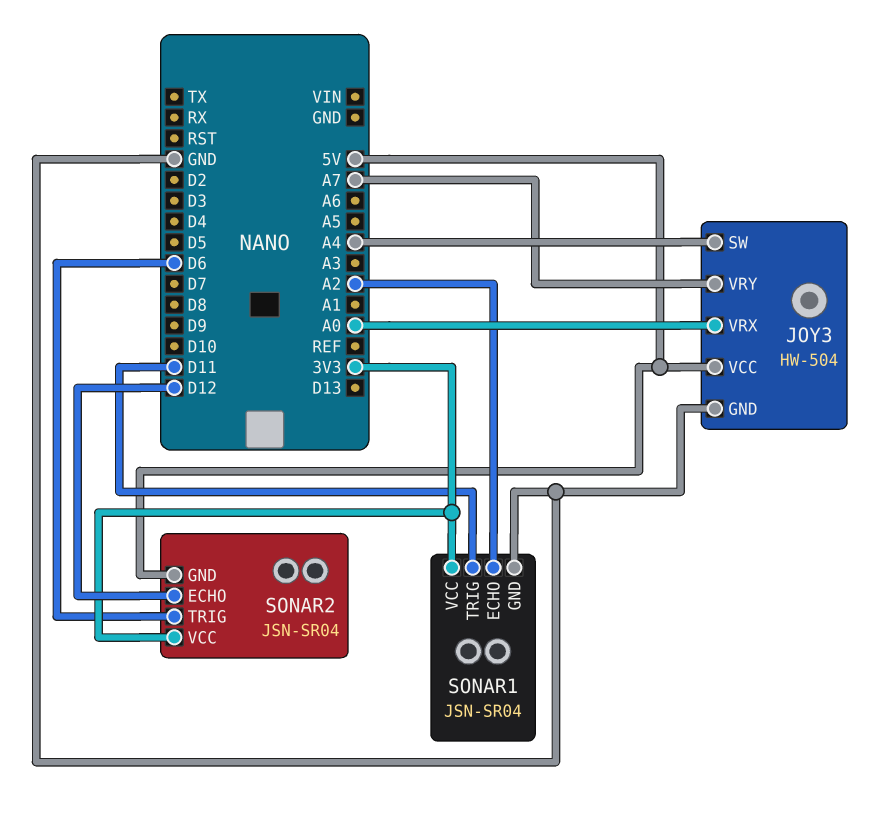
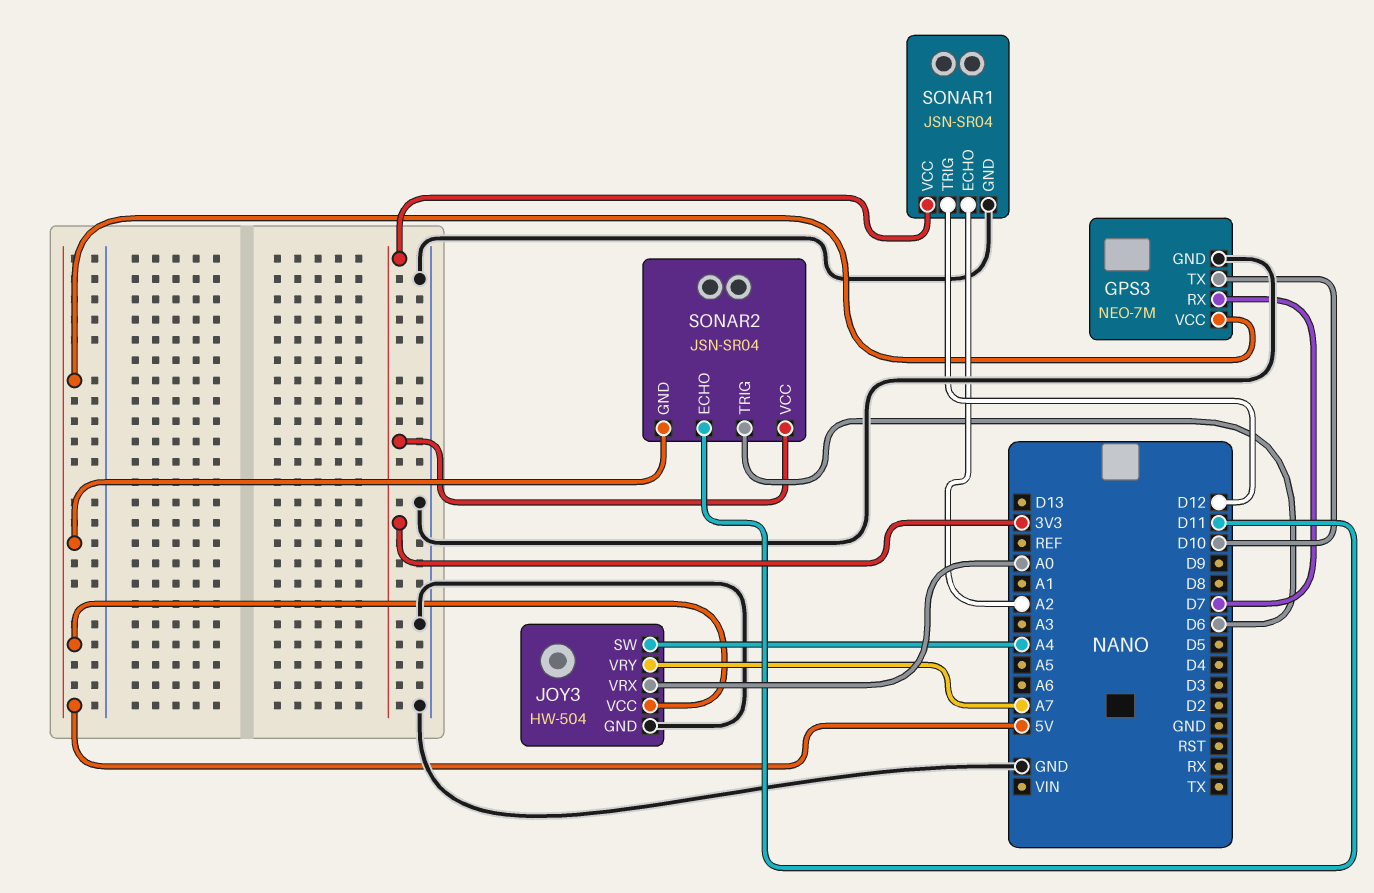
GPS3: none -> NEO-7M
GPS3 pin GND: none -> GND
GPS3 pin RX: none -> D7
GPS3 pin TX: none -> D10
GPS3 pin VCC: none -> 5V
SONAR1 pin TRIG: D11 -> D12
SONAR2 pin ECHO: D12 -> D11

